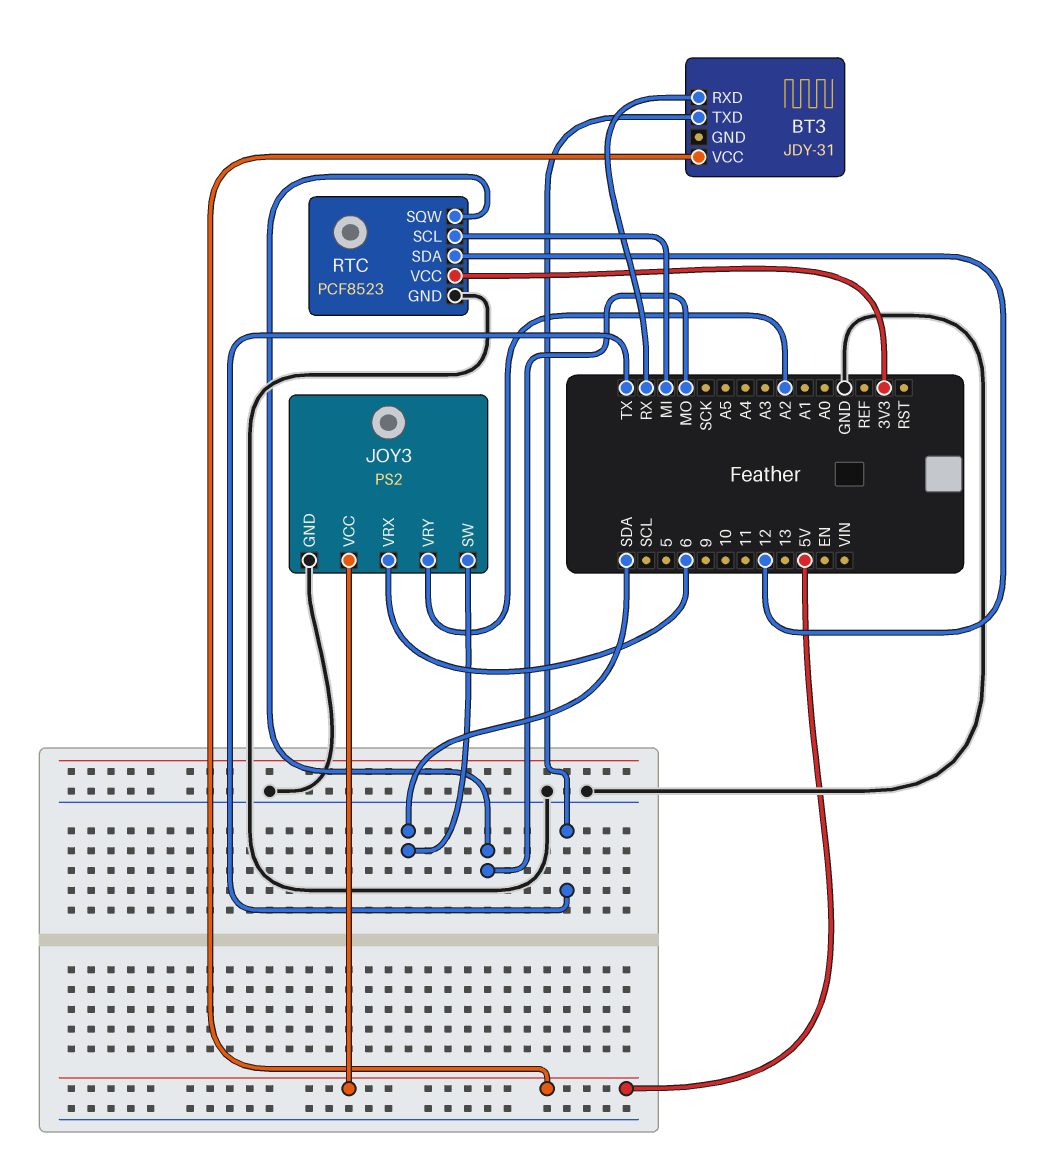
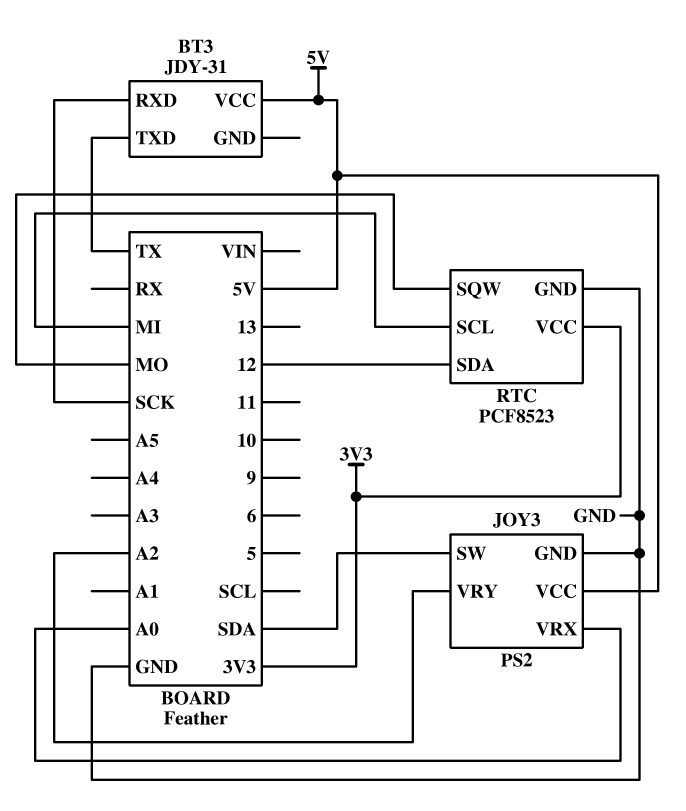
BT3 pin RXD: RX -> SCK
JOY3 pin VRX: 6 -> A0

